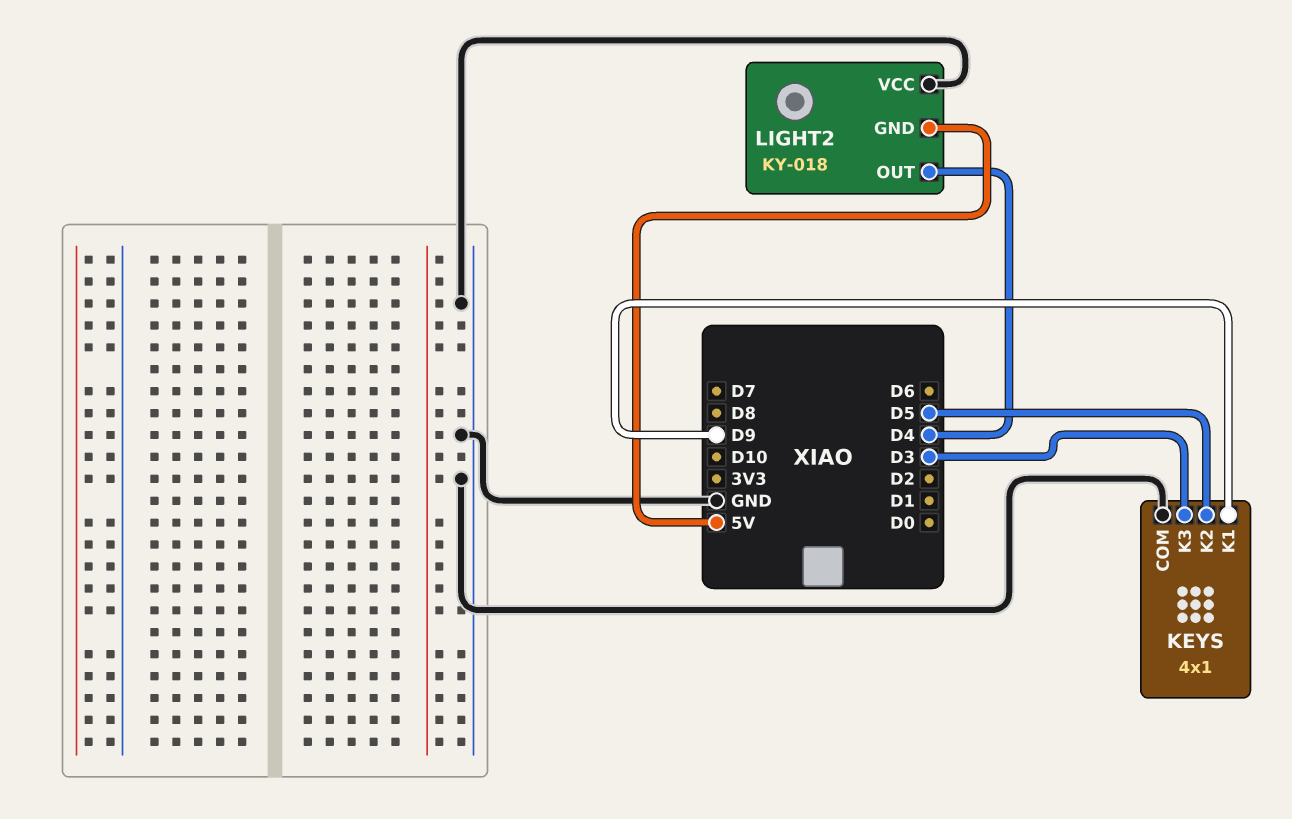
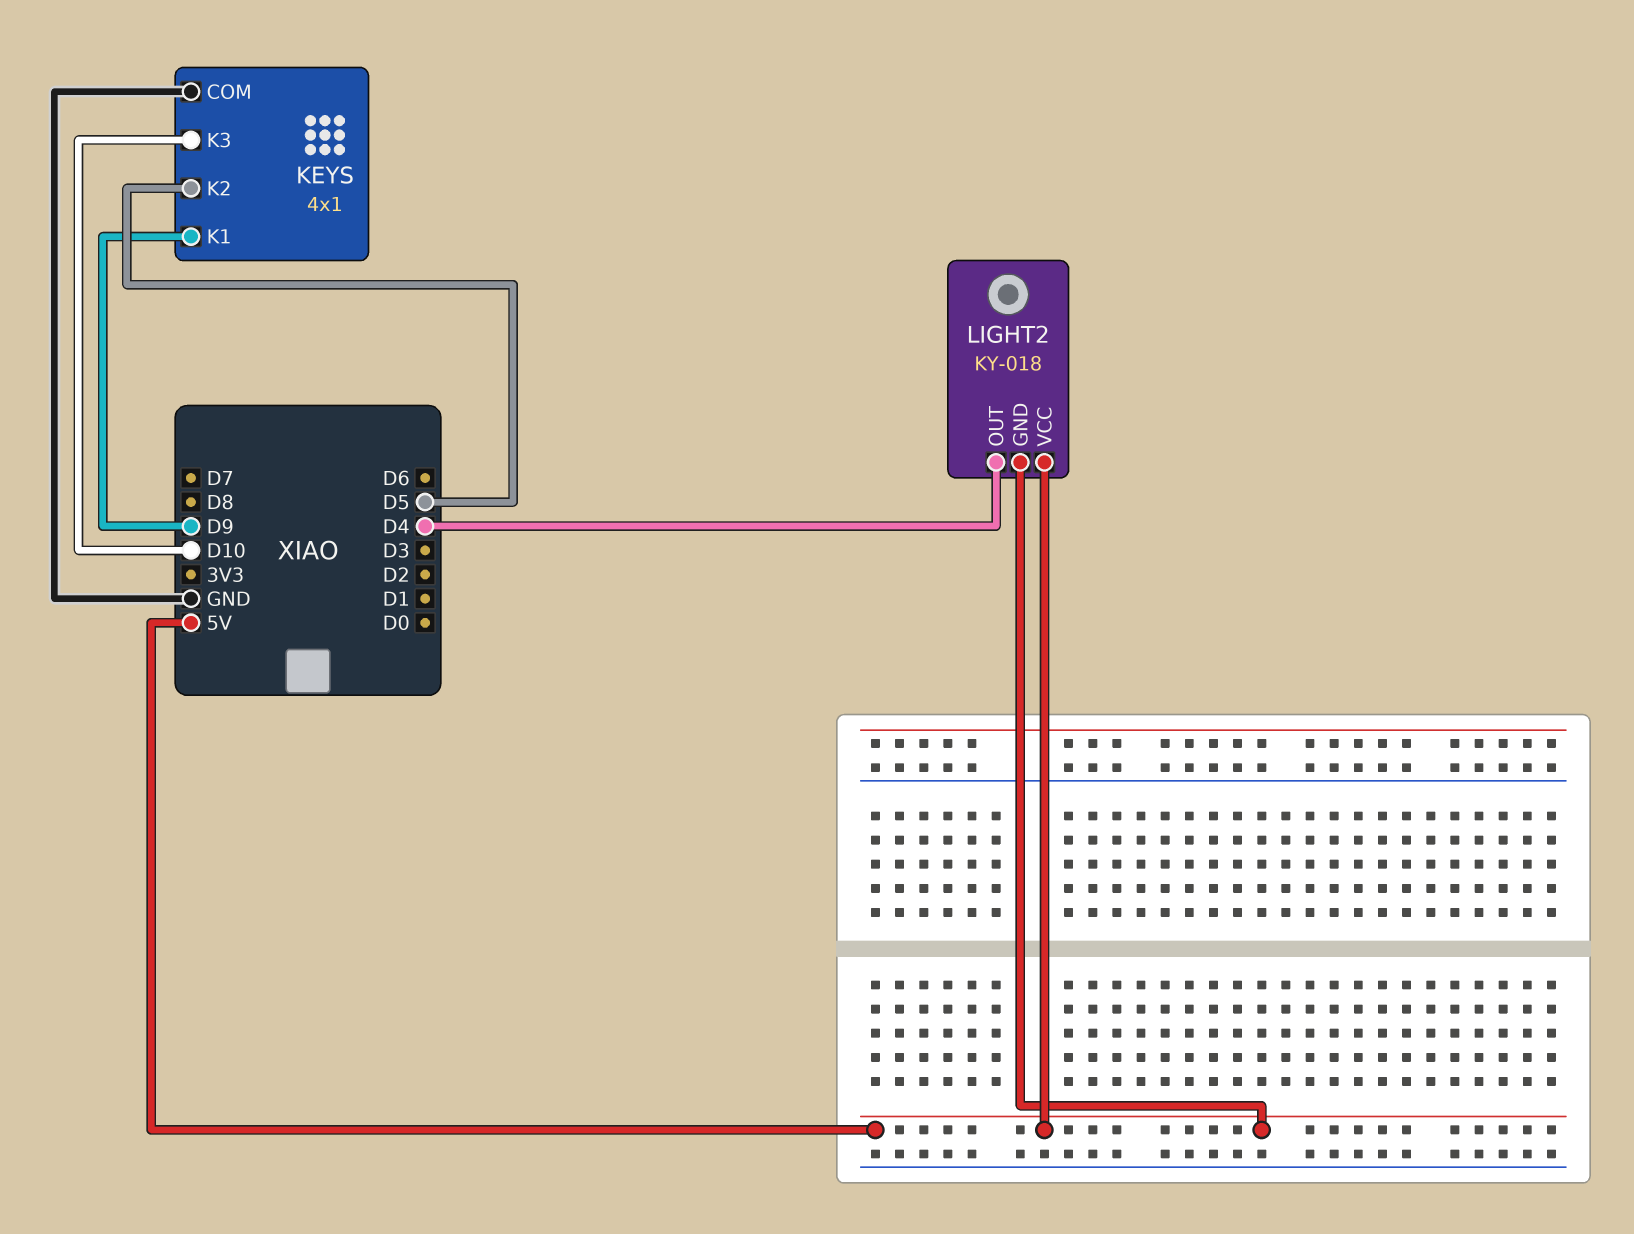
KEYS pin K3: D3 -> D10
LIGHT2 pin VCC: GND -> 5V

